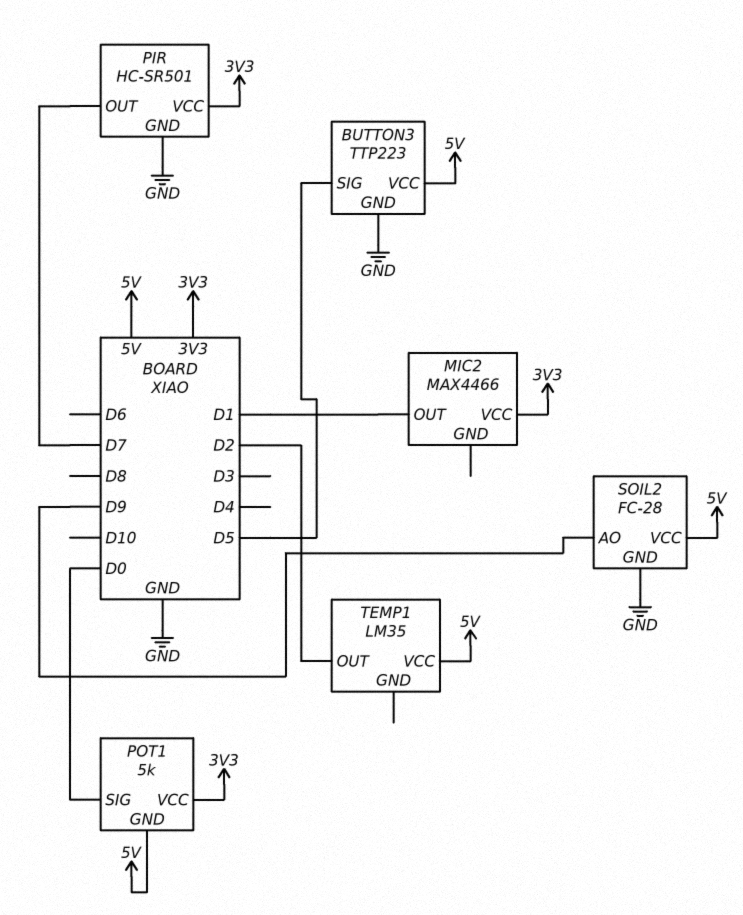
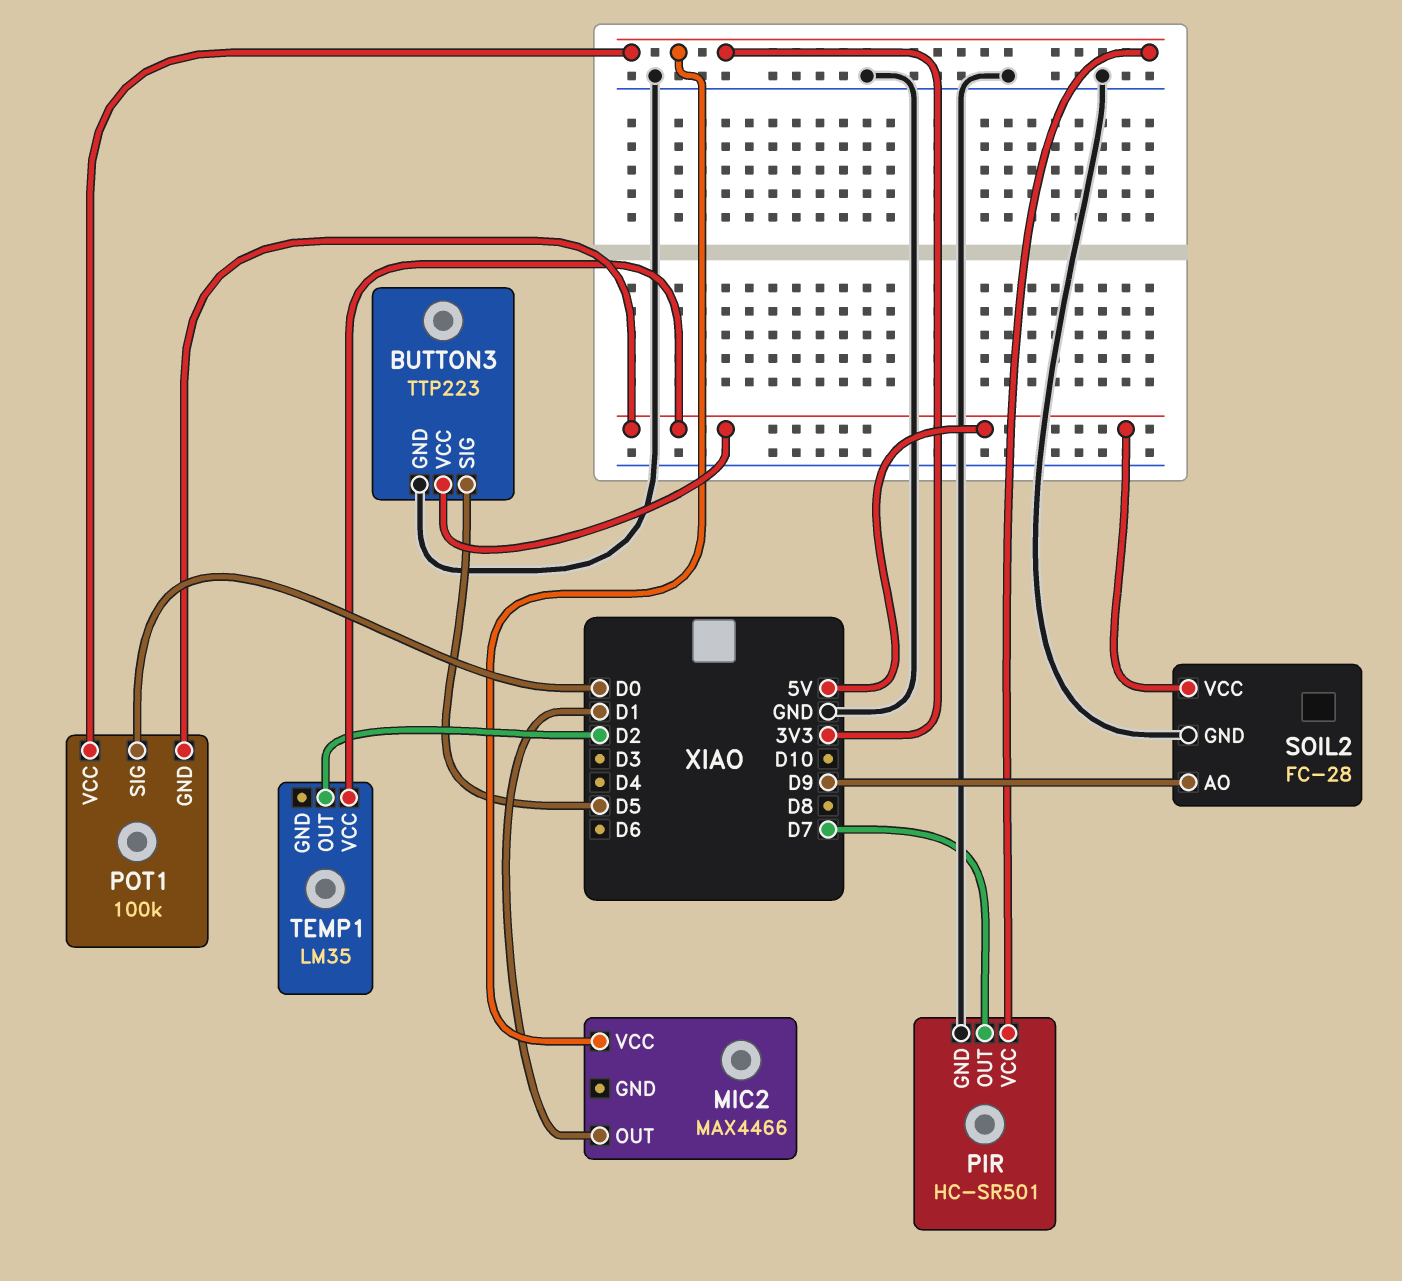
POT1: 5k -> 100k

